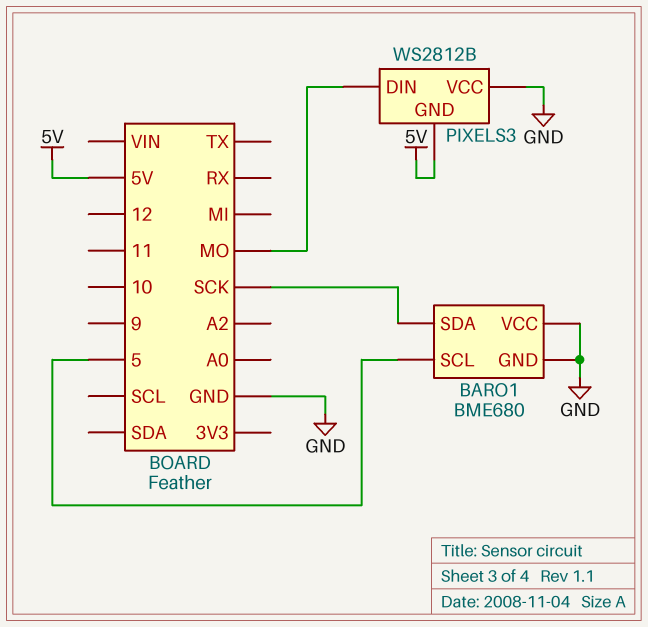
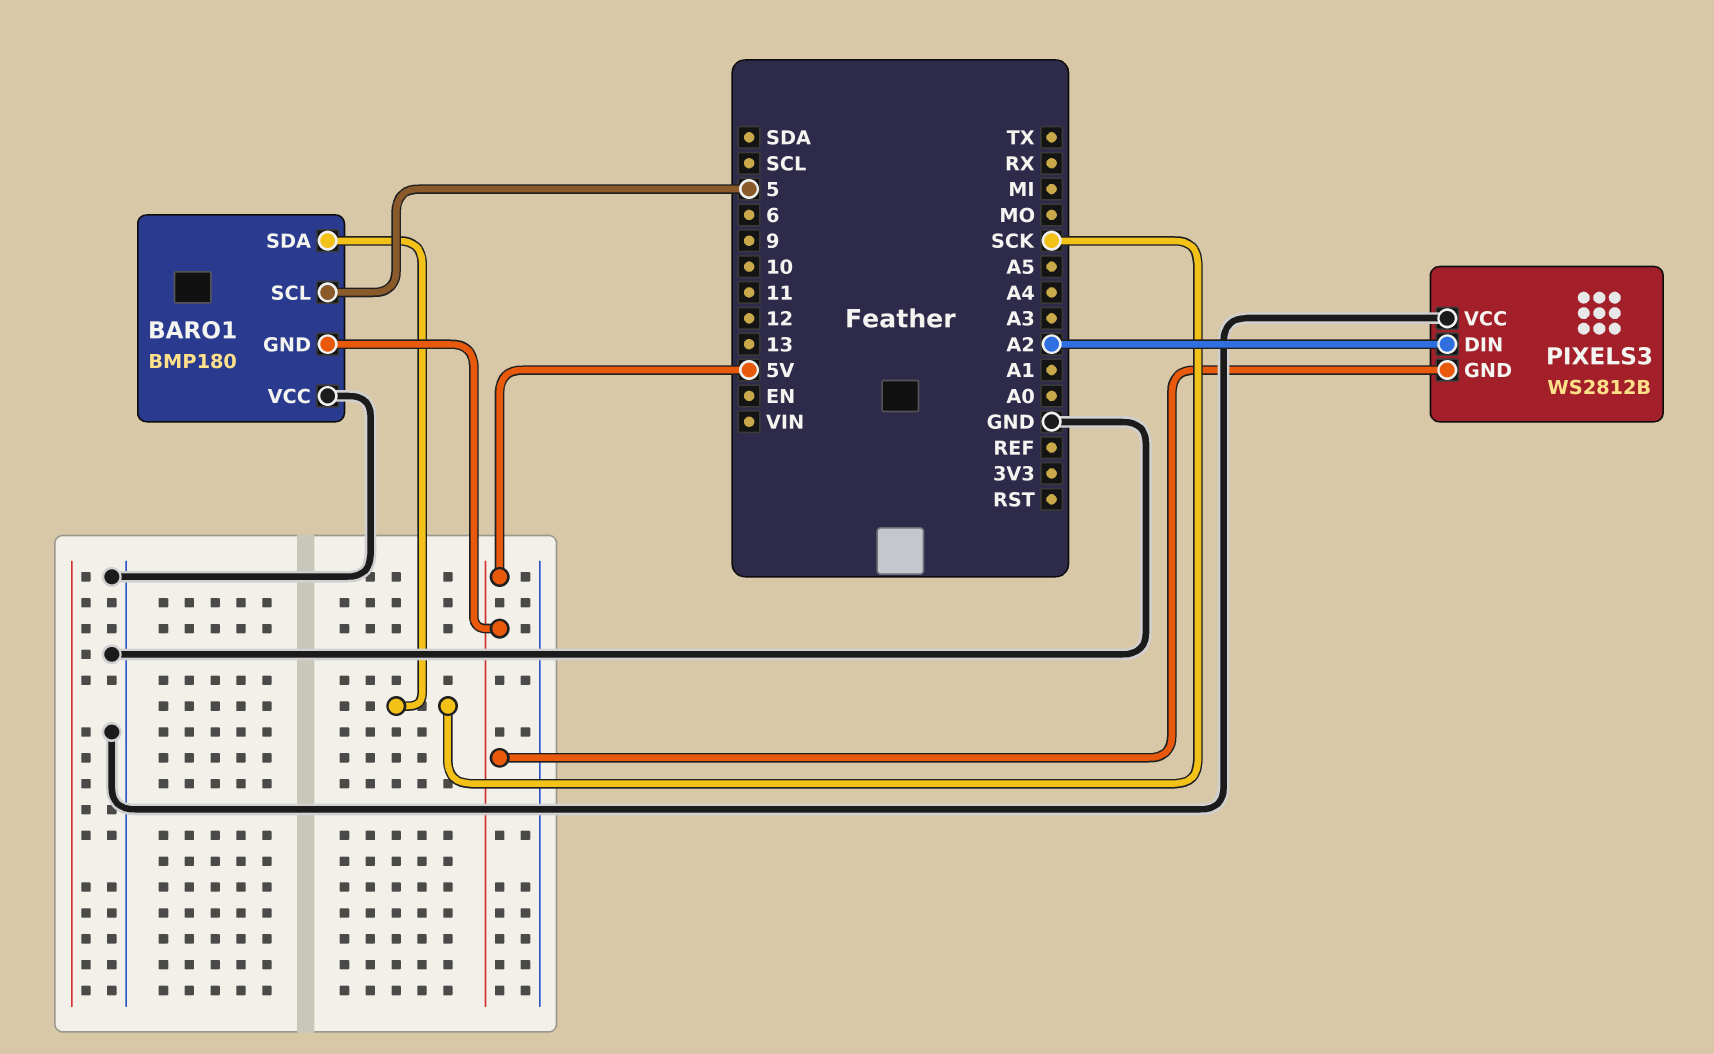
BARO1: BME680 -> BMP180
BARO1 pin GND: GND -> 5V
PIXELS3 pin DIN: MO -> A2

